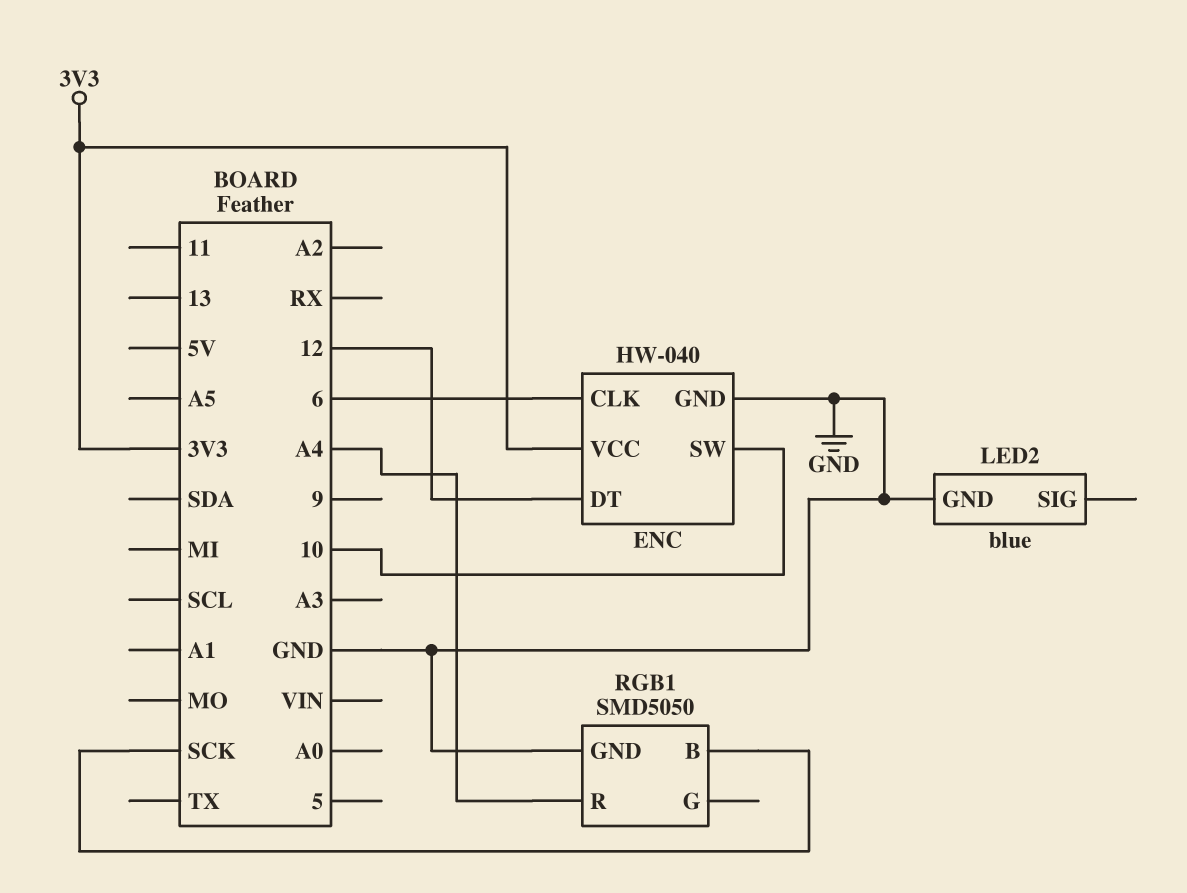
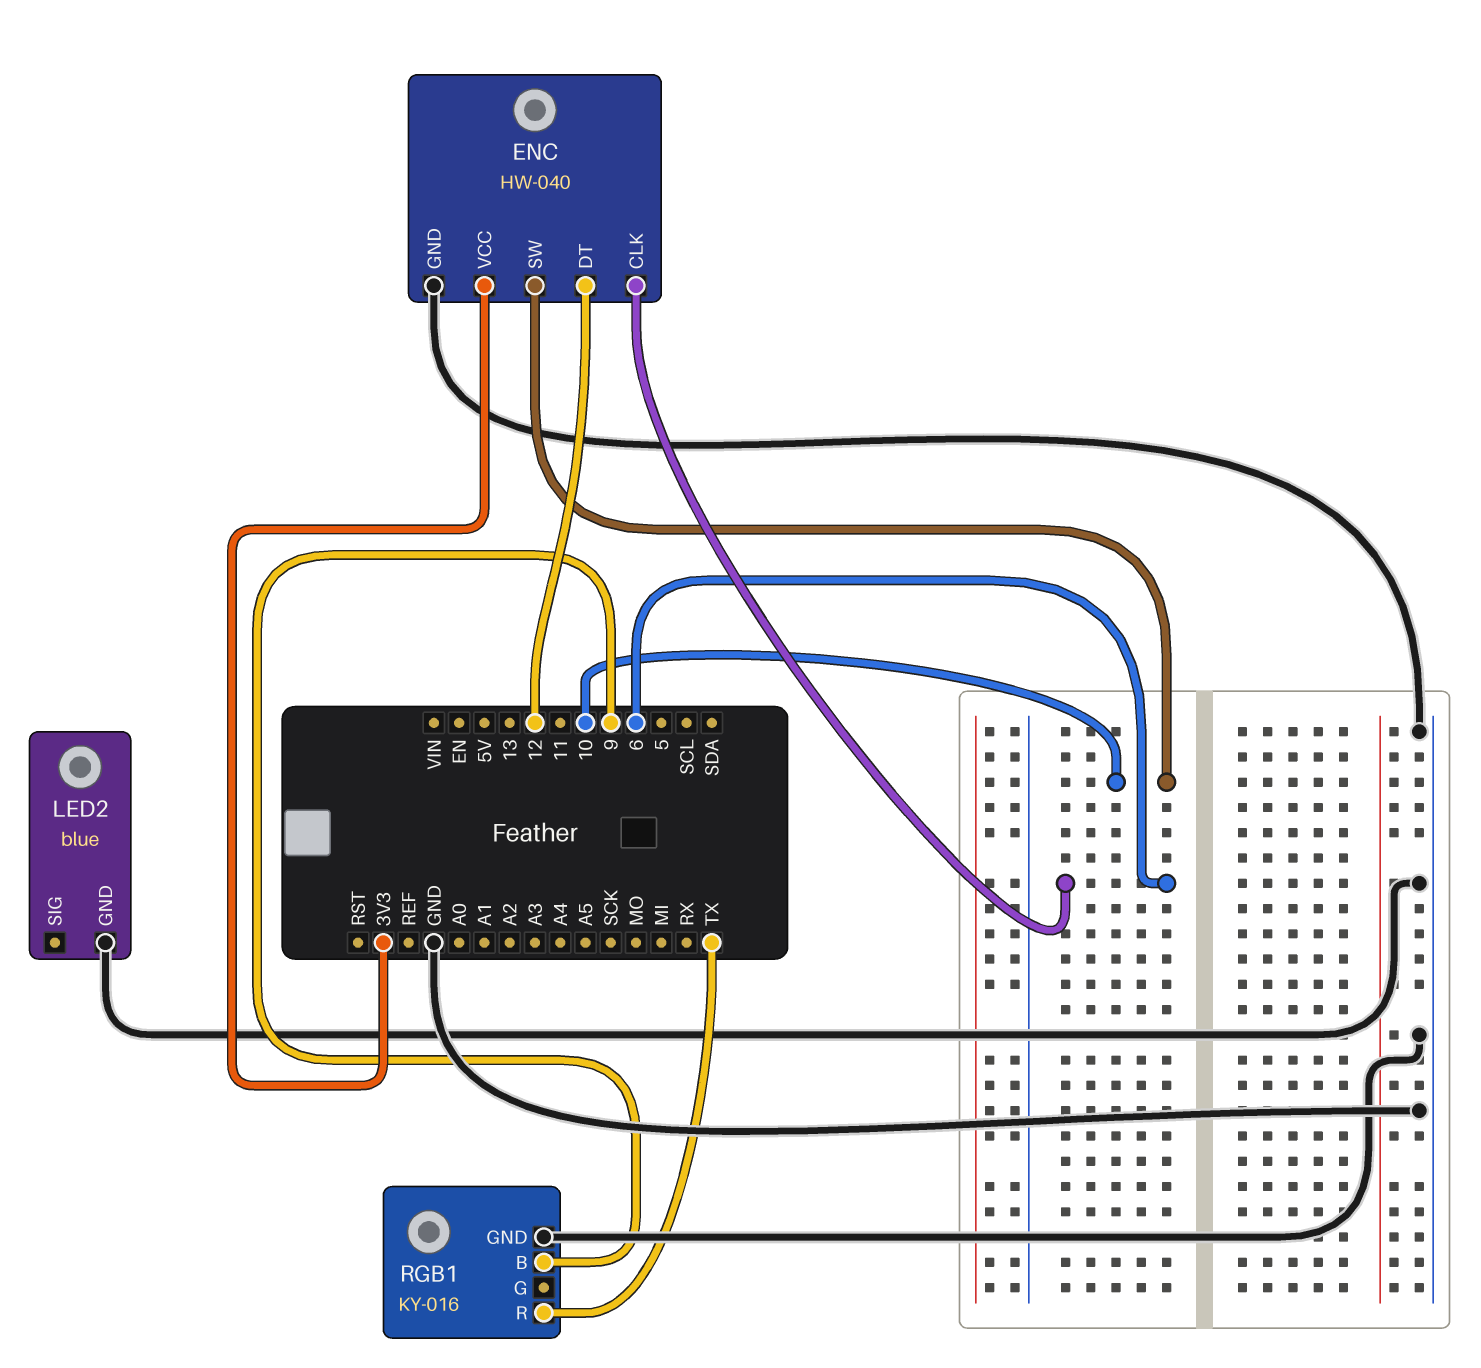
RGB1: SMD5050 -> KY-016
RGB1 pin B: SCK -> 9
RGB1 pin R: A4 -> TX

